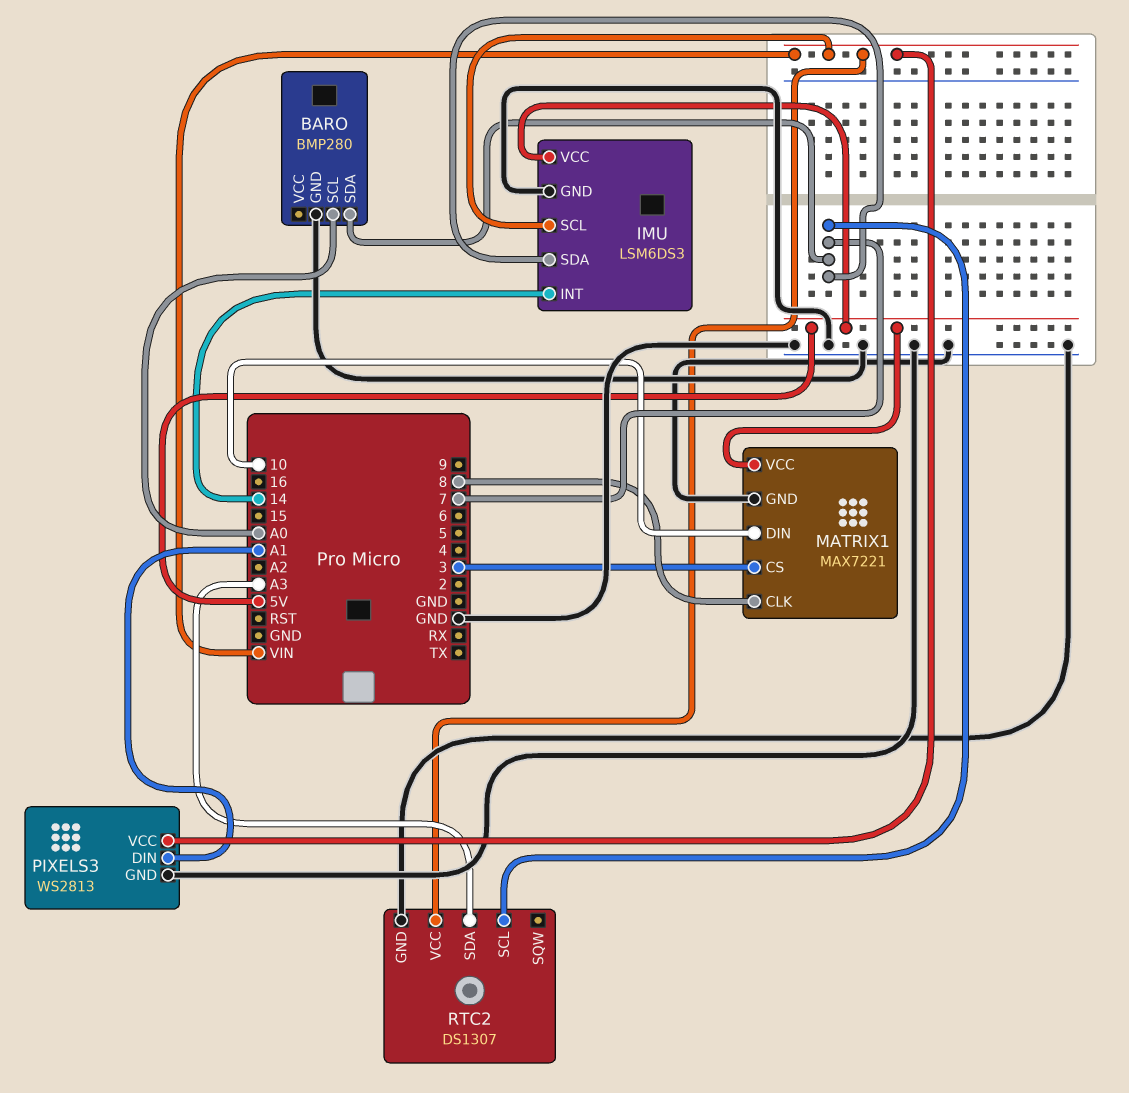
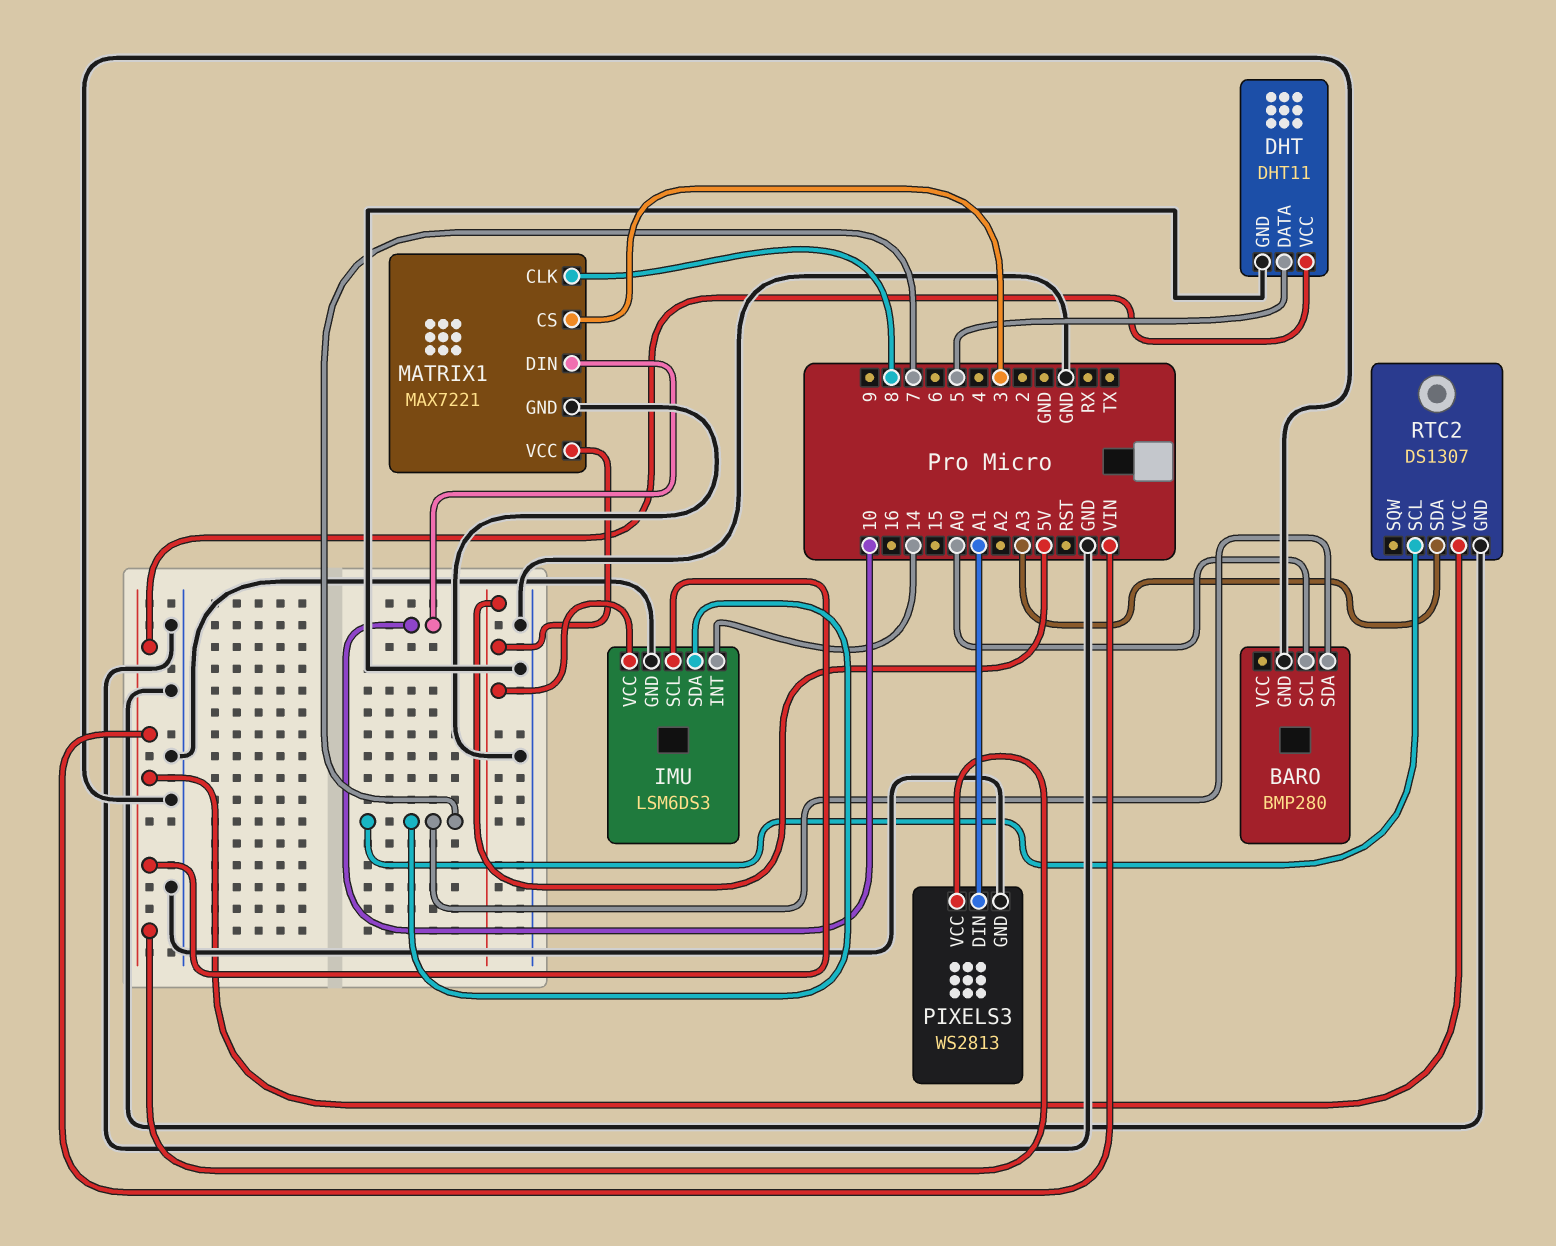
DHT: none -> DHT11
DHT pin DATA: none -> 5
DHT pin GND: none -> GND
DHT pin VCC: none -> VIN

